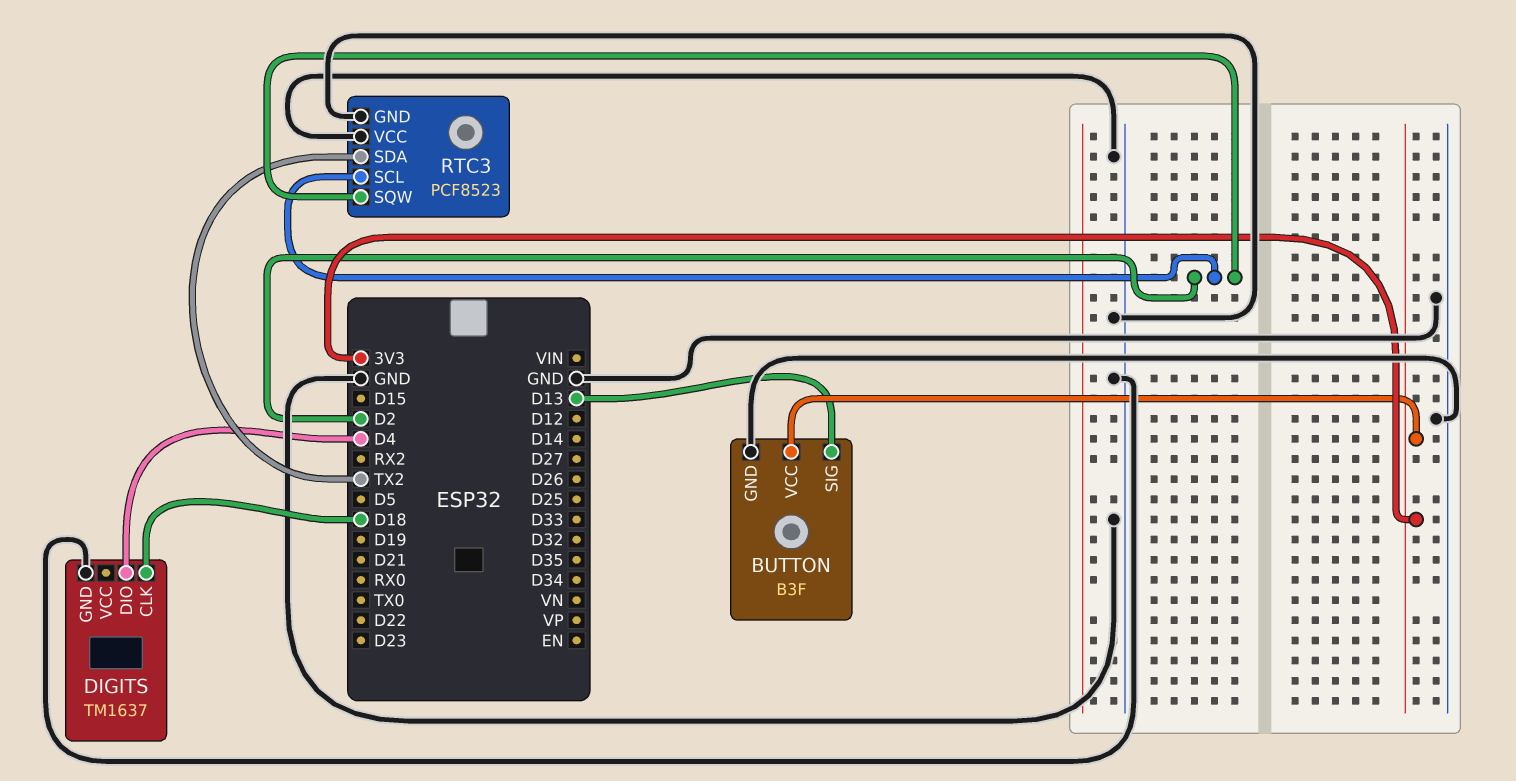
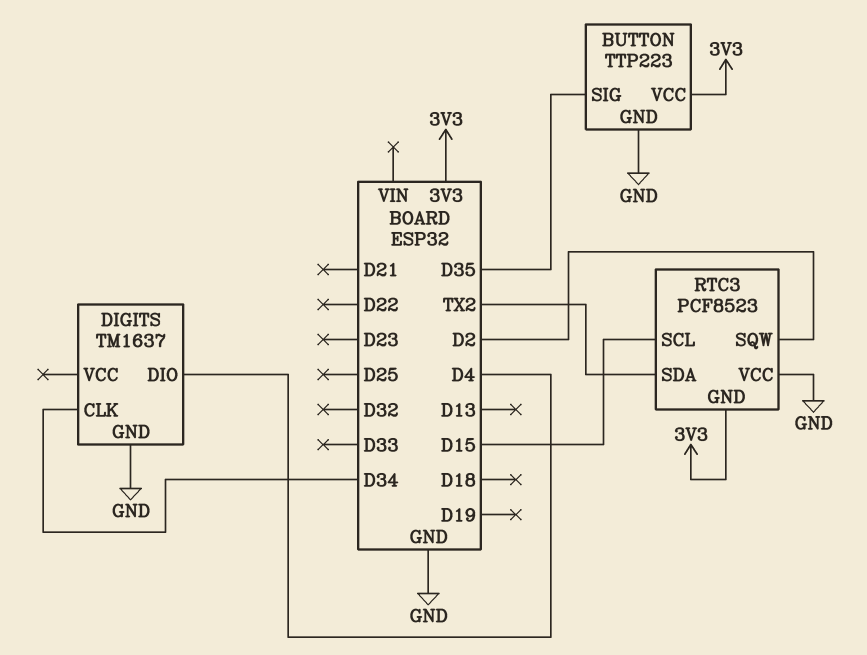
BUTTON: B3F -> TTP223
BUTTON pin SIG: D13 -> D35
DIGITS pin CLK: D18 -> D34
RTC3 pin GND: GND -> 3V3
RTC3 pin SCL: D2 -> D15

